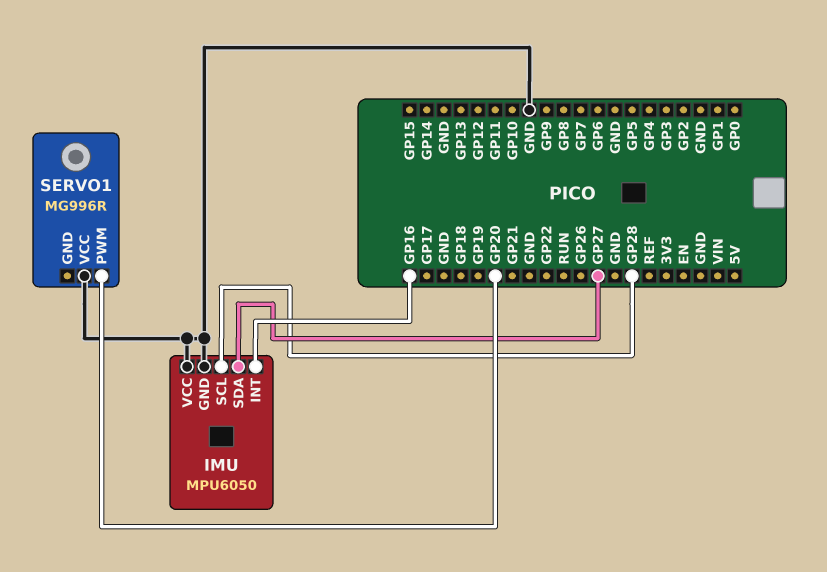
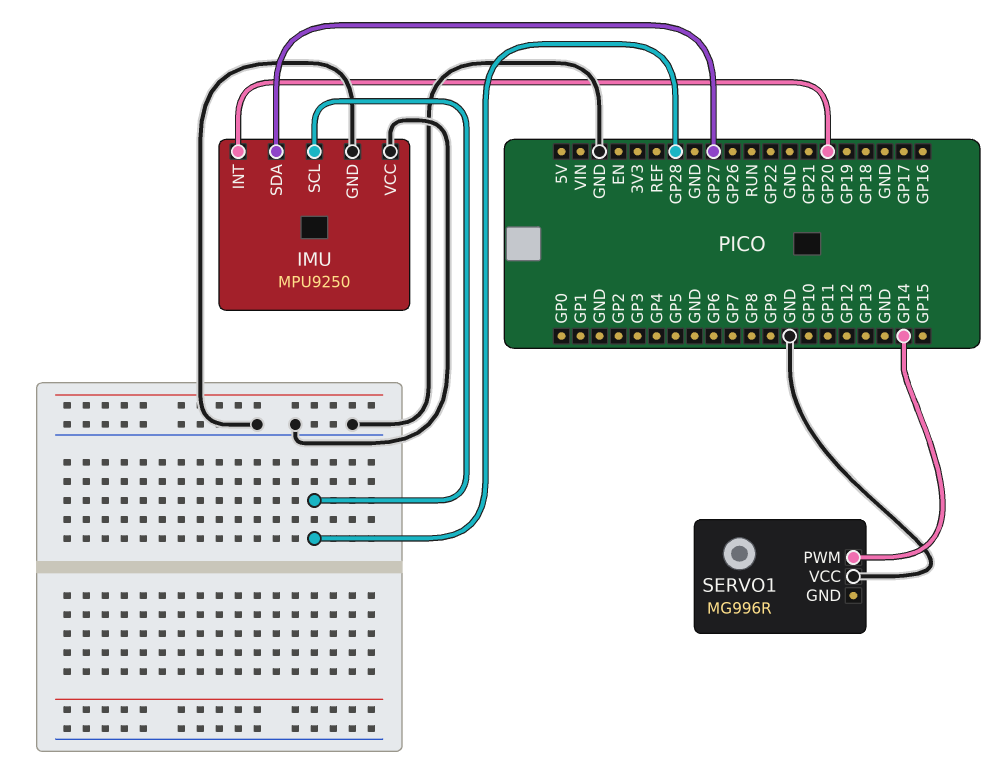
IMU: MPU6050 -> MPU9250
IMU pin INT: GP16 -> GP20
SERVO1 pin PWM: GP20 -> GP14

